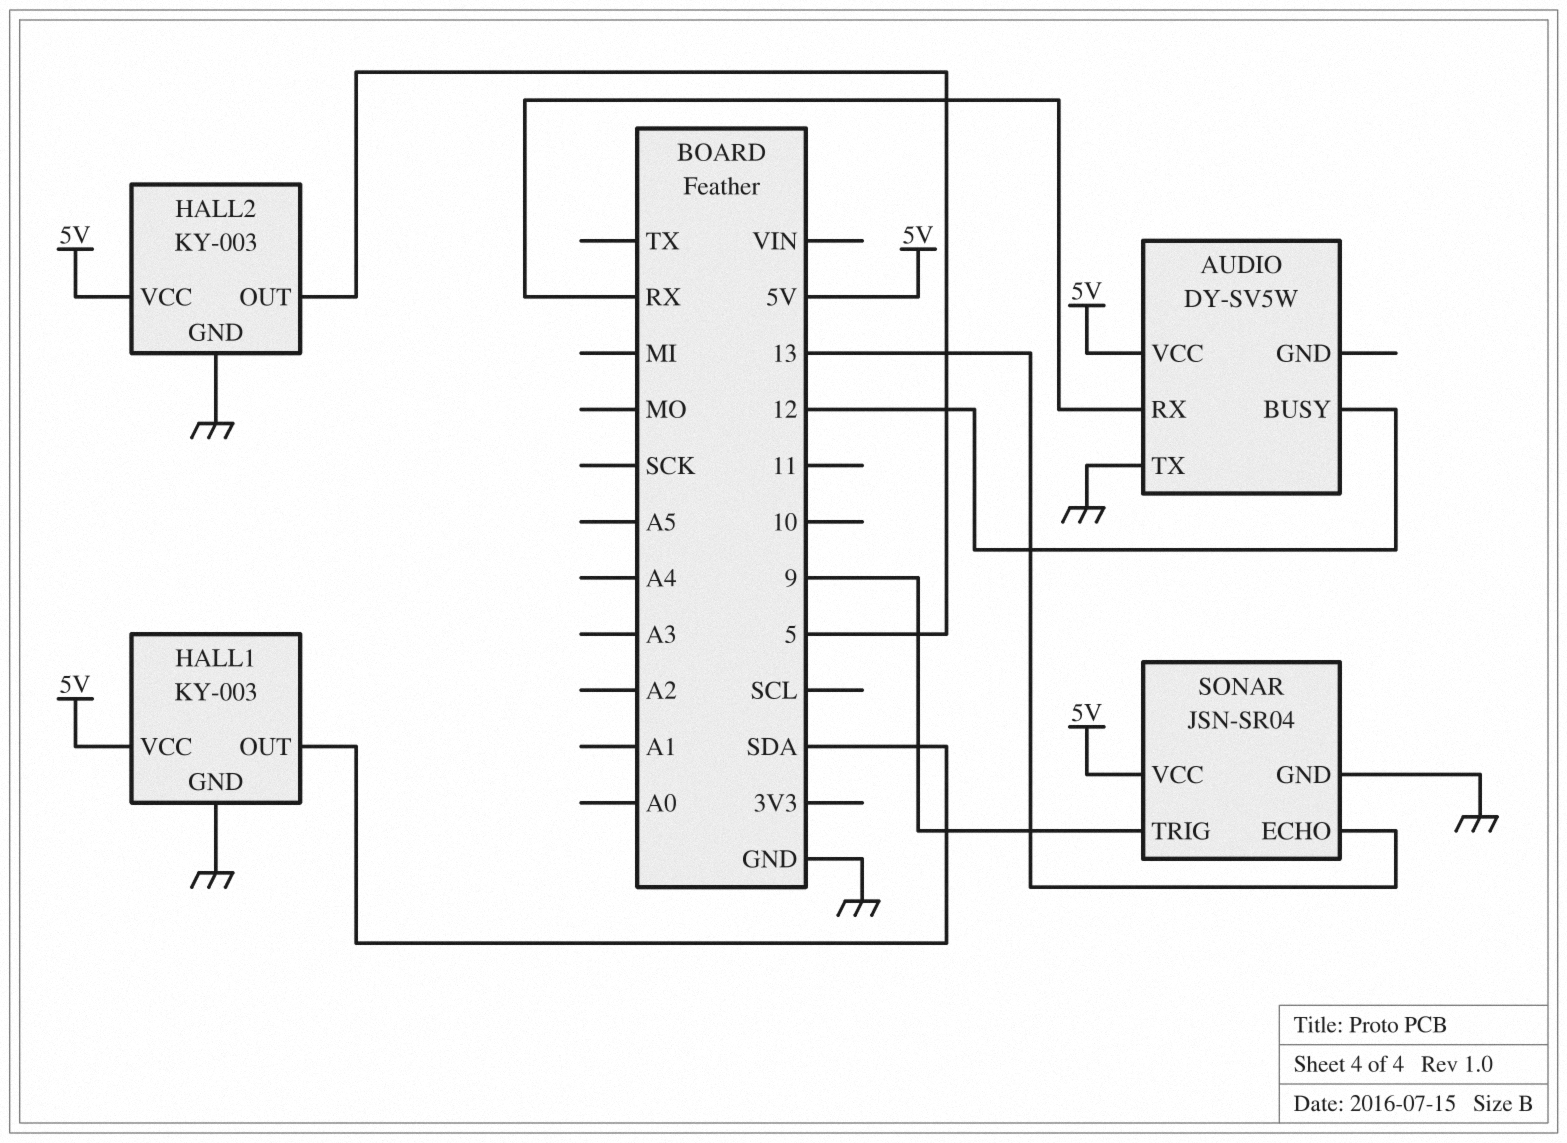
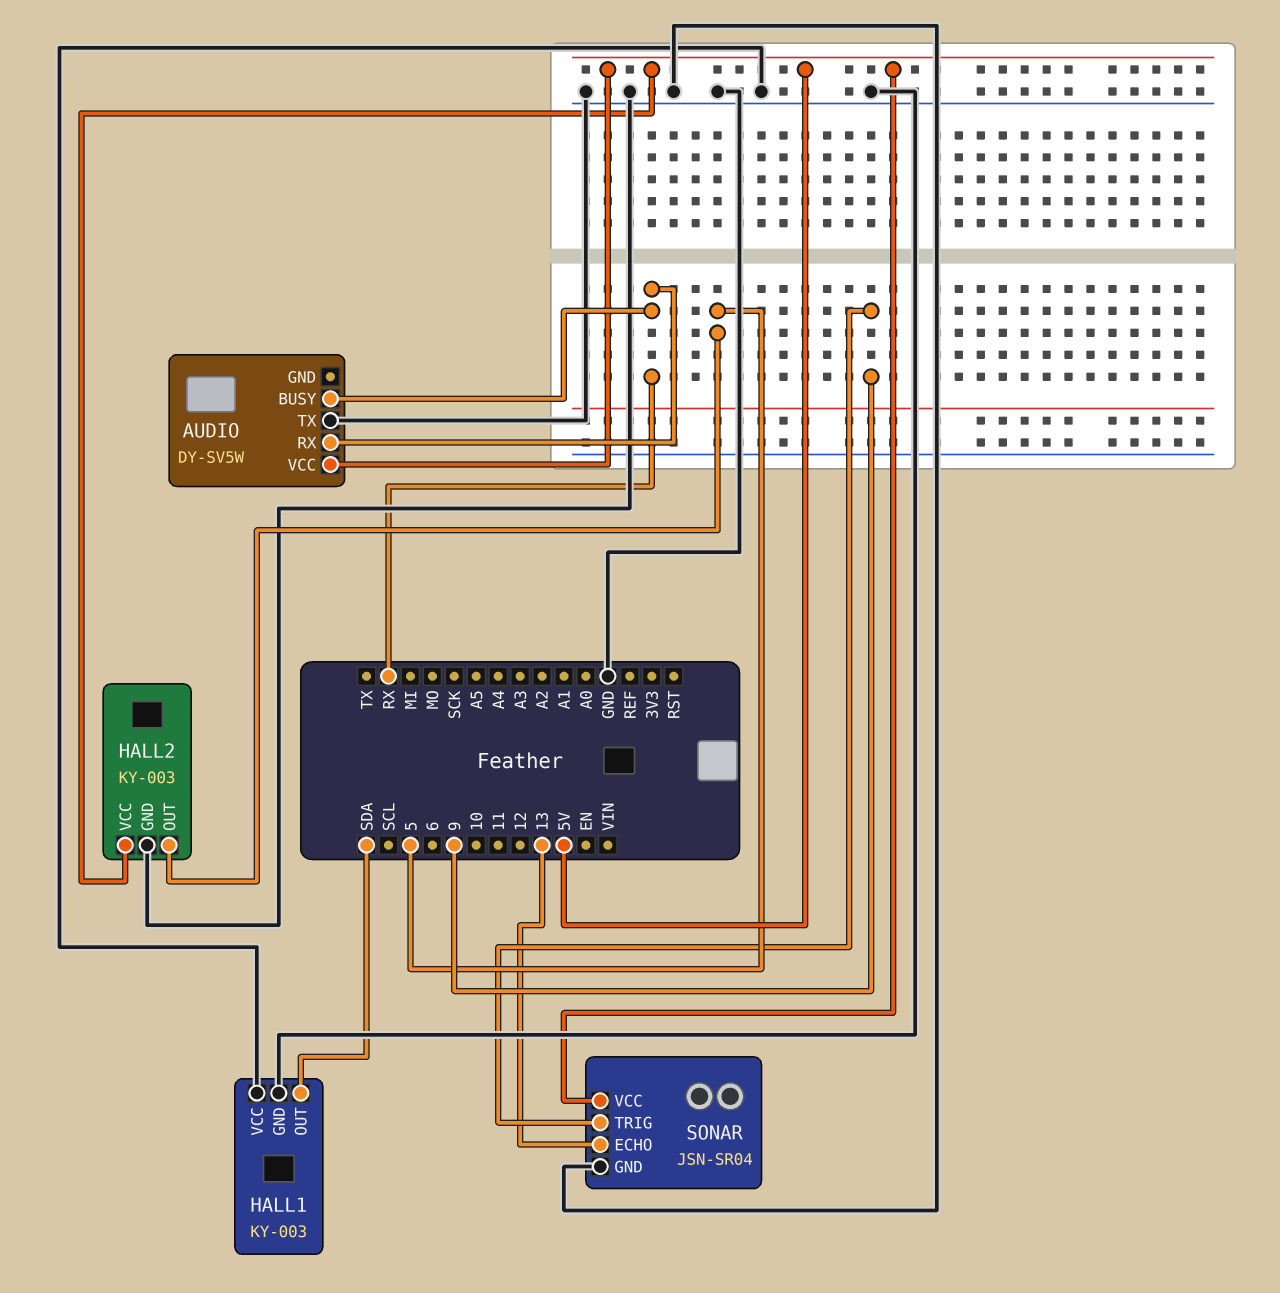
AUDIO pin BUSY: 12 -> RX
HALL1 pin VCC: 5V -> GND

